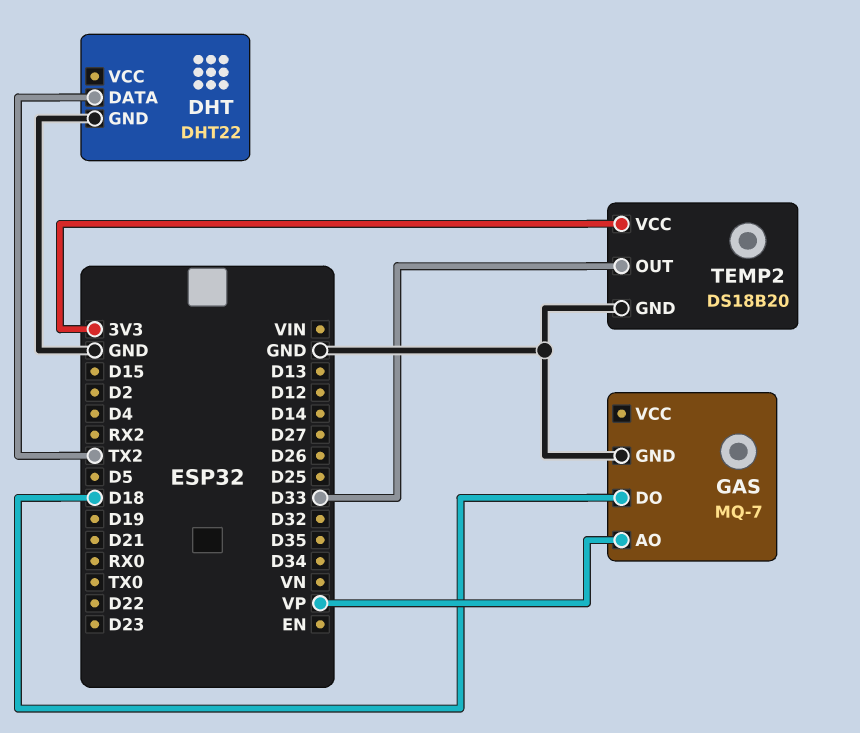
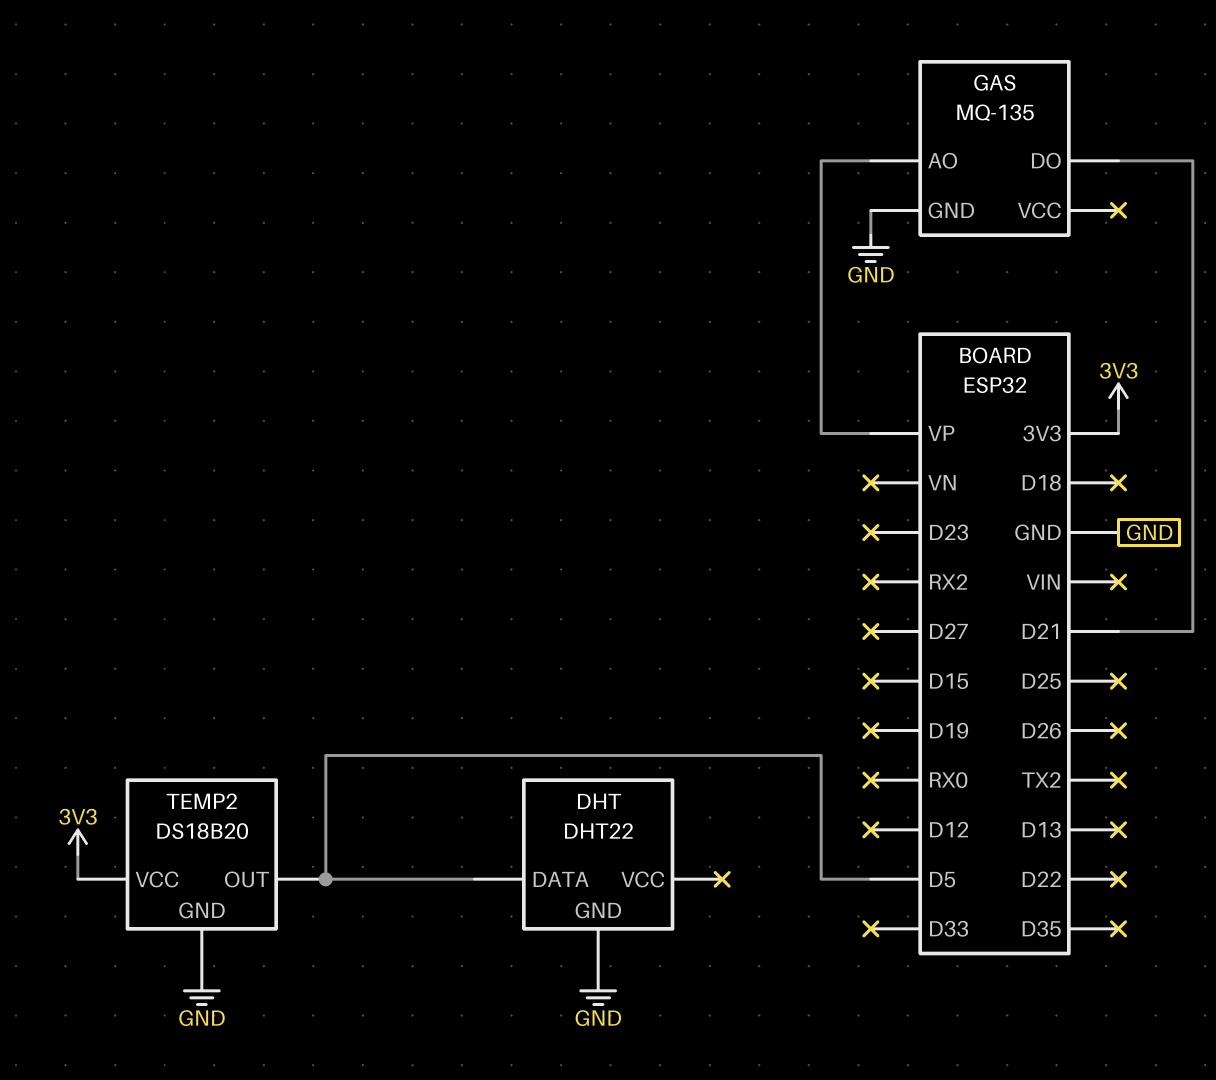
DHT pin DATA: TX2 -> D5
GAS: MQ-7 -> MQ-135
GAS pin DO: D18 -> D21
TEMP2 pin OUT: D33 -> D5

